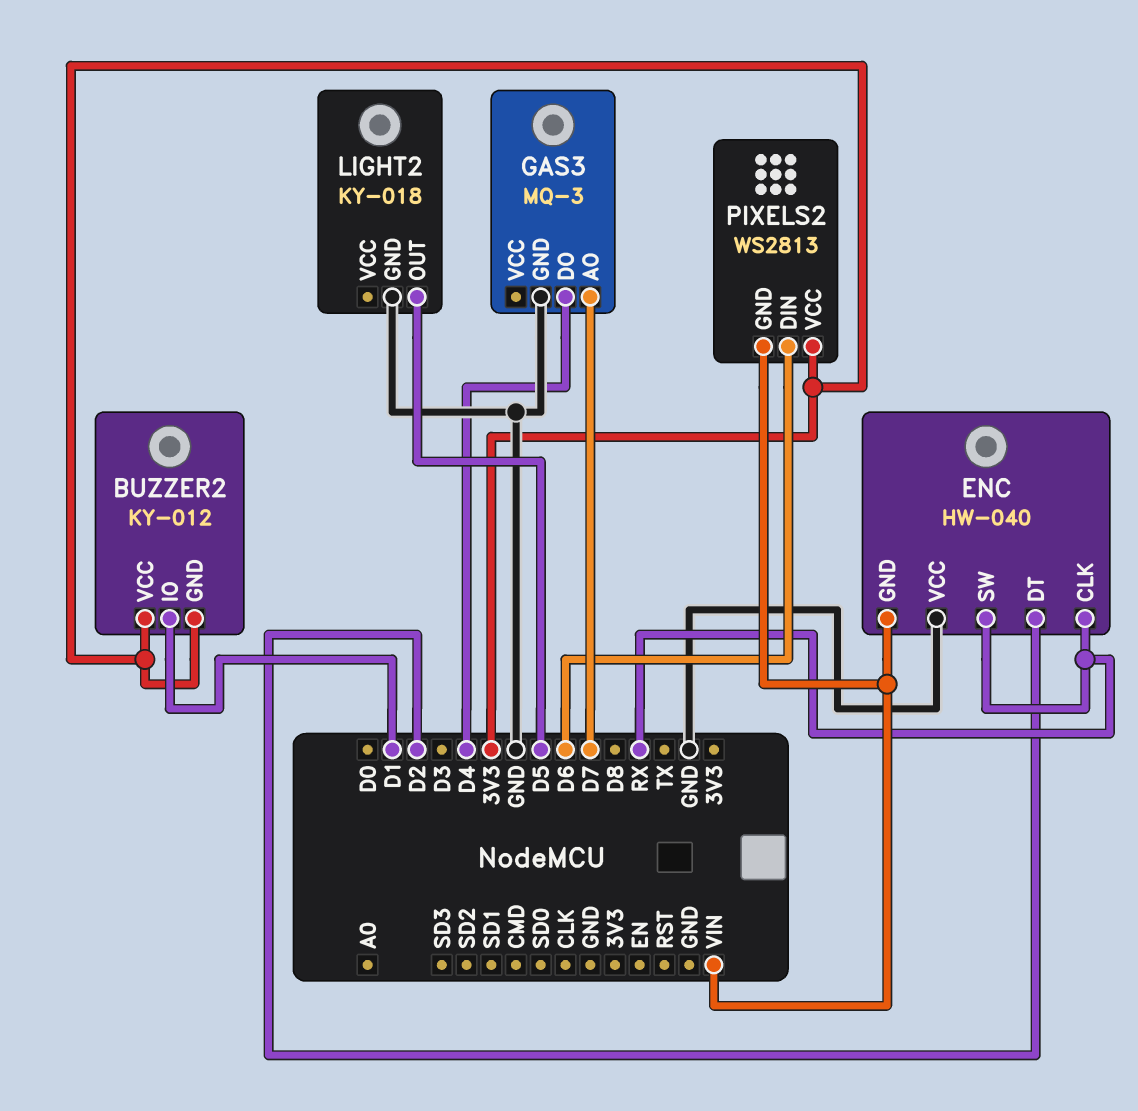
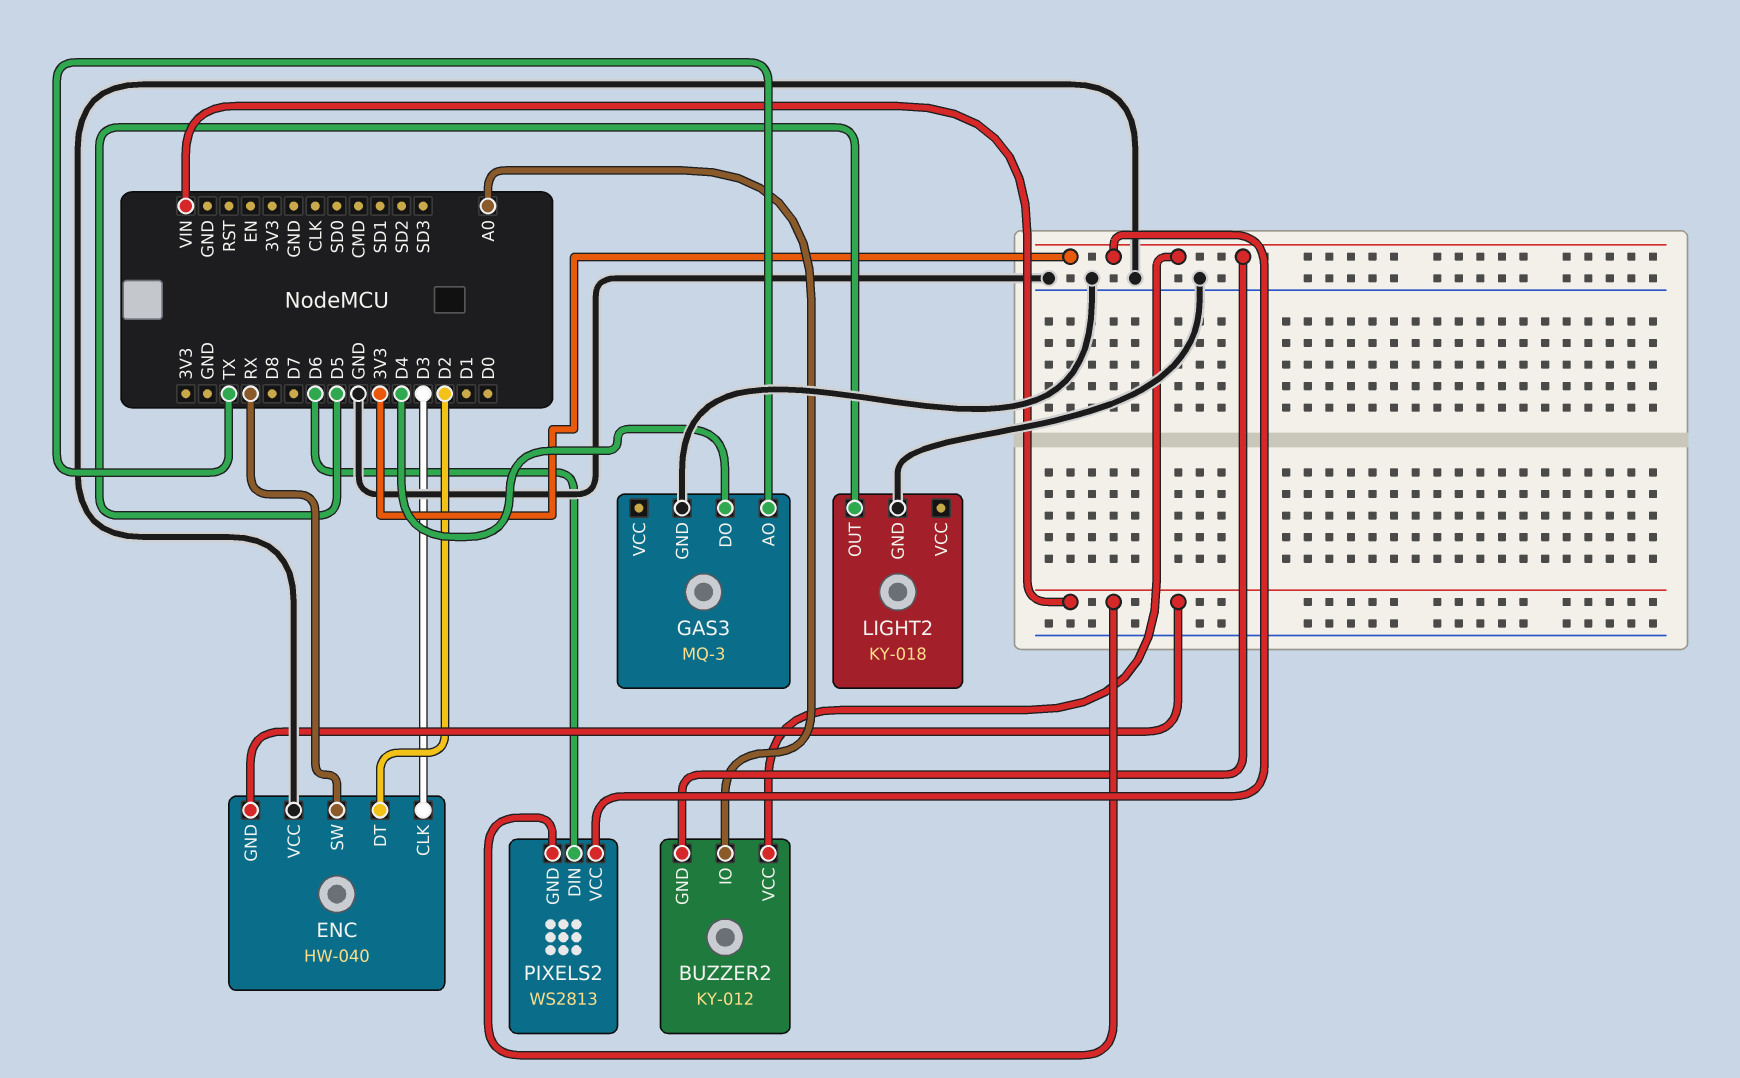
BUZZER2 pin IO: D1 -> A0
ENC pin CLK: RX -> D3
GAS3 pin AO: D7 -> TX

